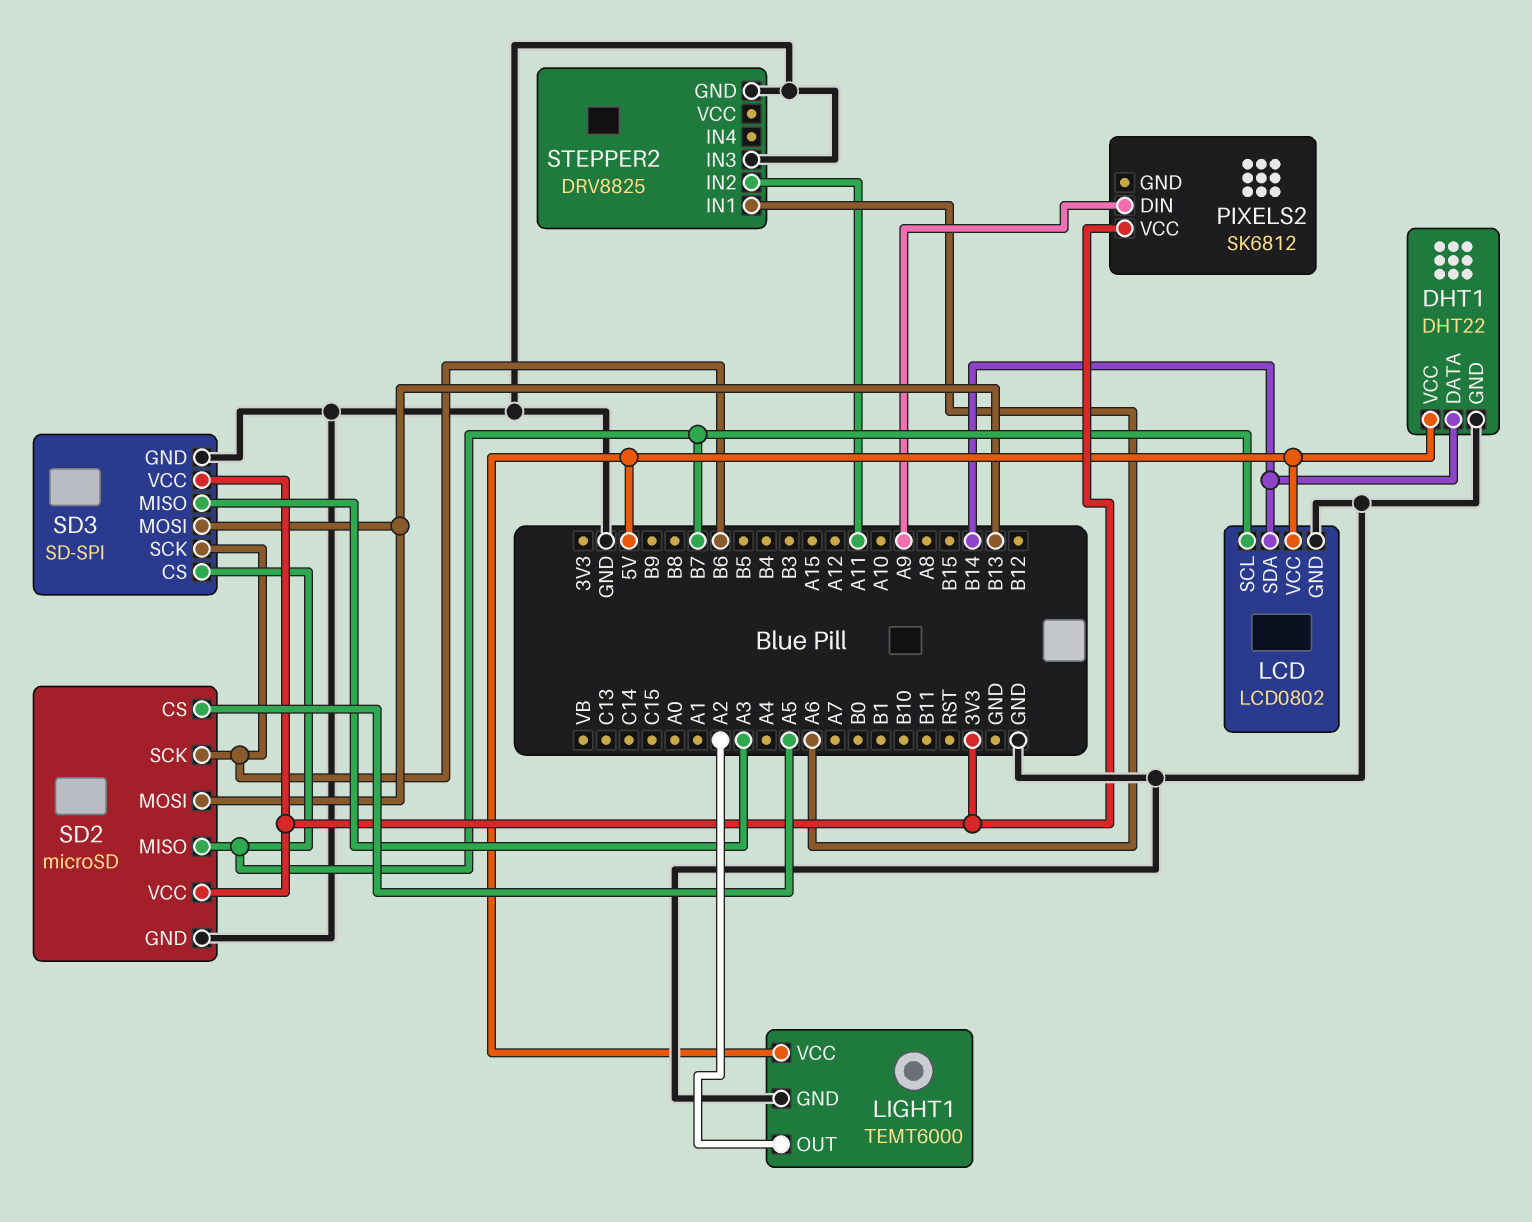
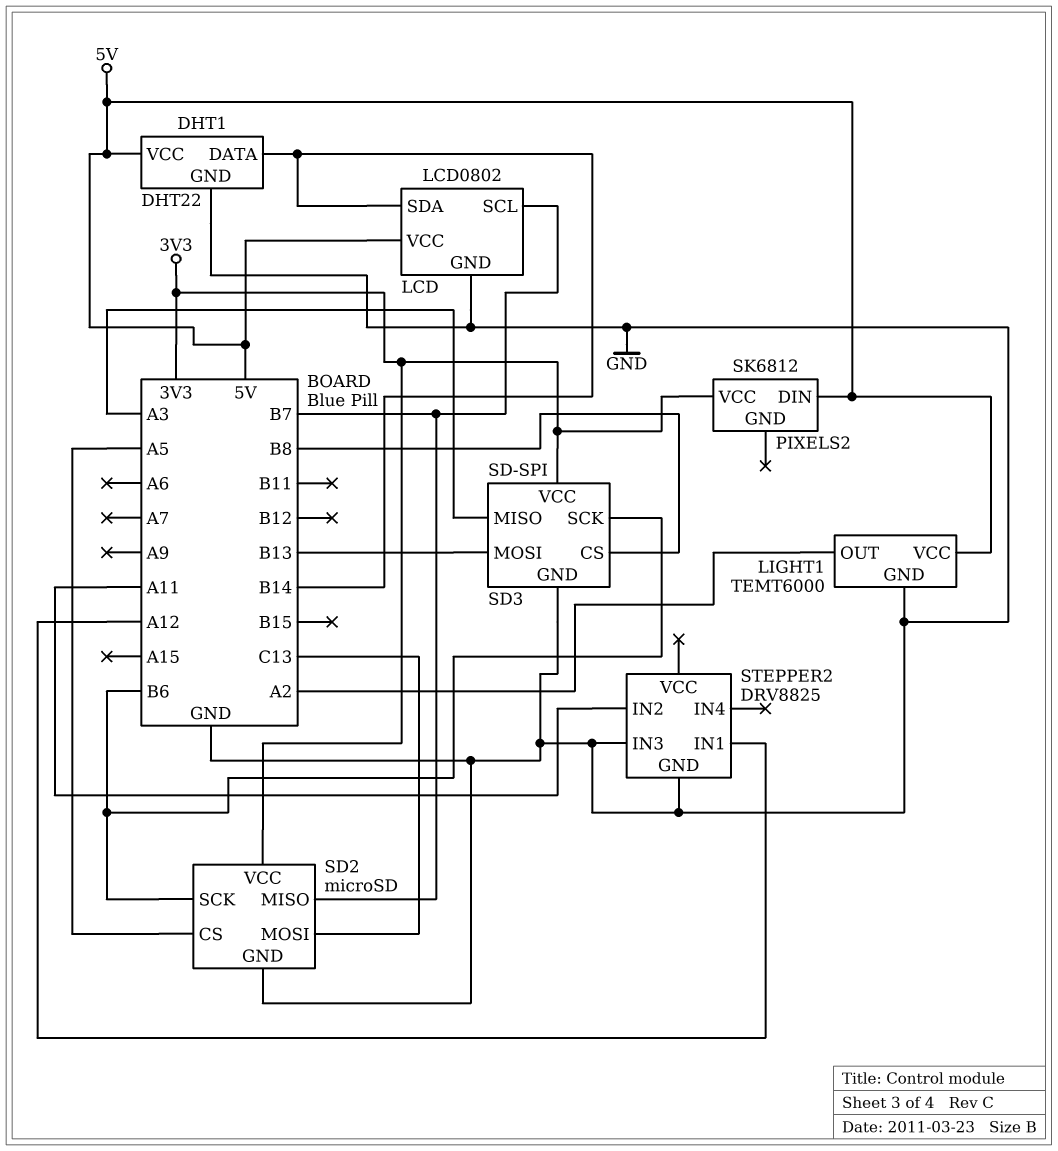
PIXELS2 pin DIN: A9 -> 5V
SD2 pin MOSI: B13 -> C13
SD3 pin CS: B7 -> B8
STEPPER2 pin IN1: A6 -> A12

